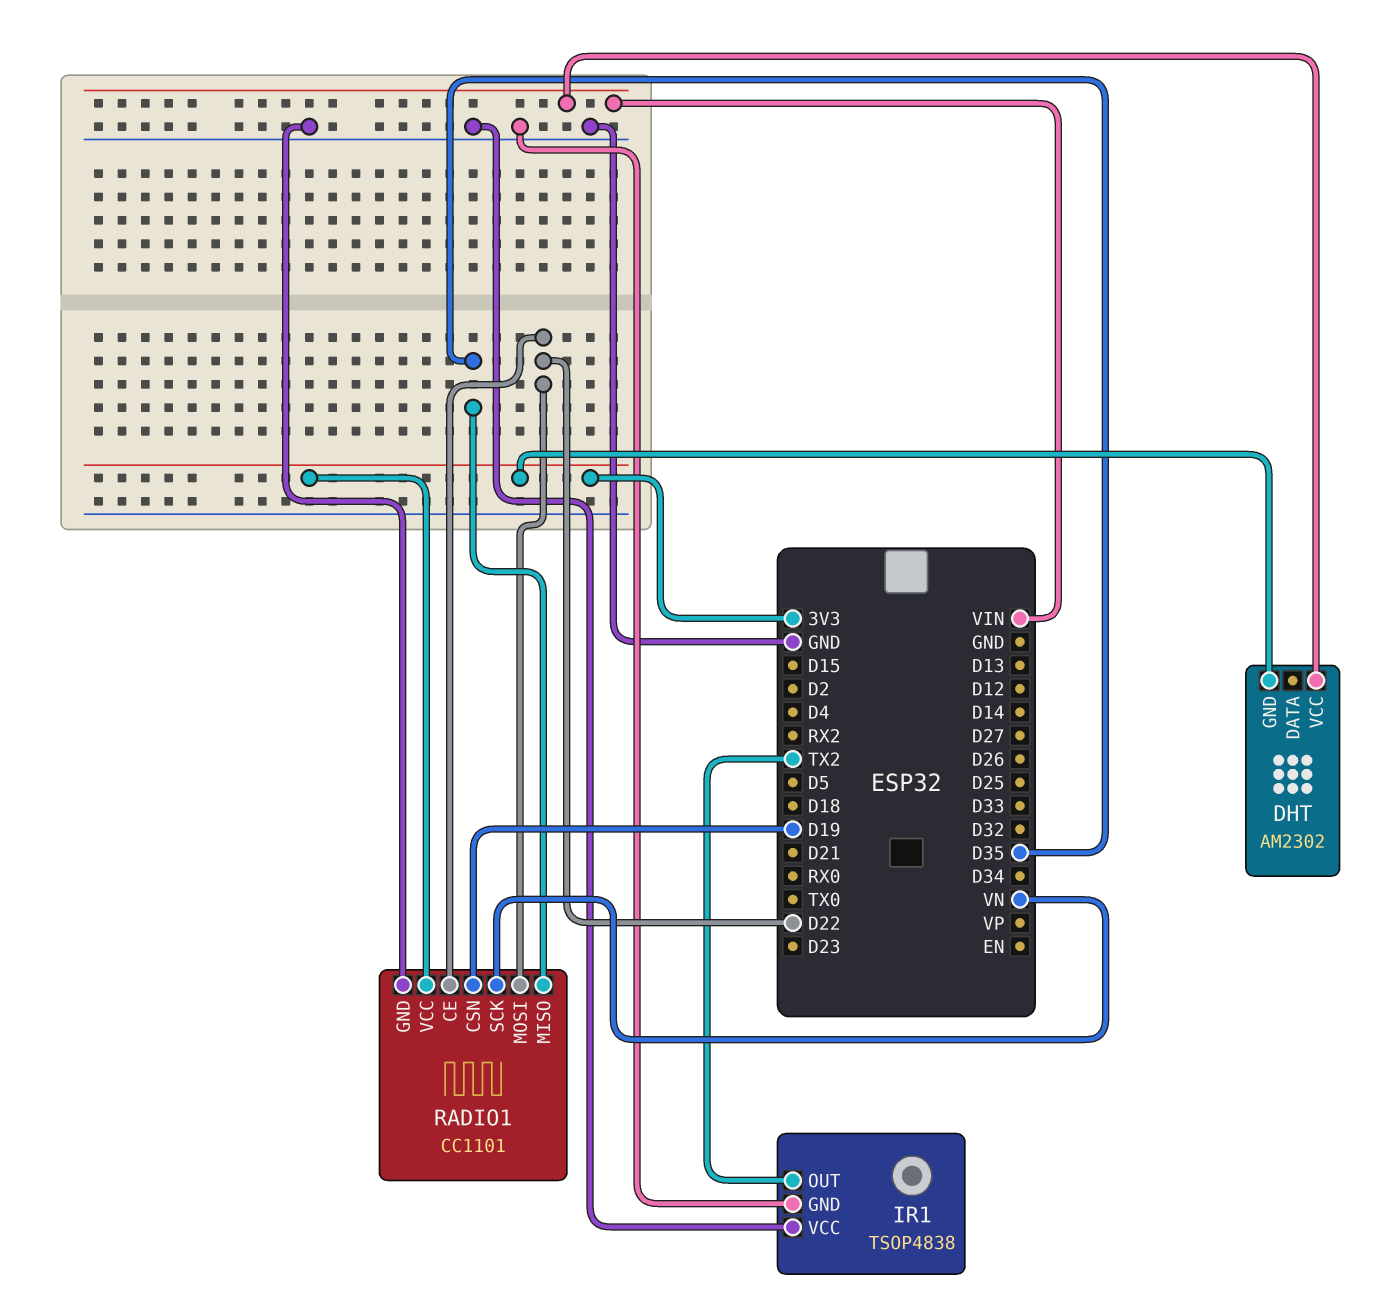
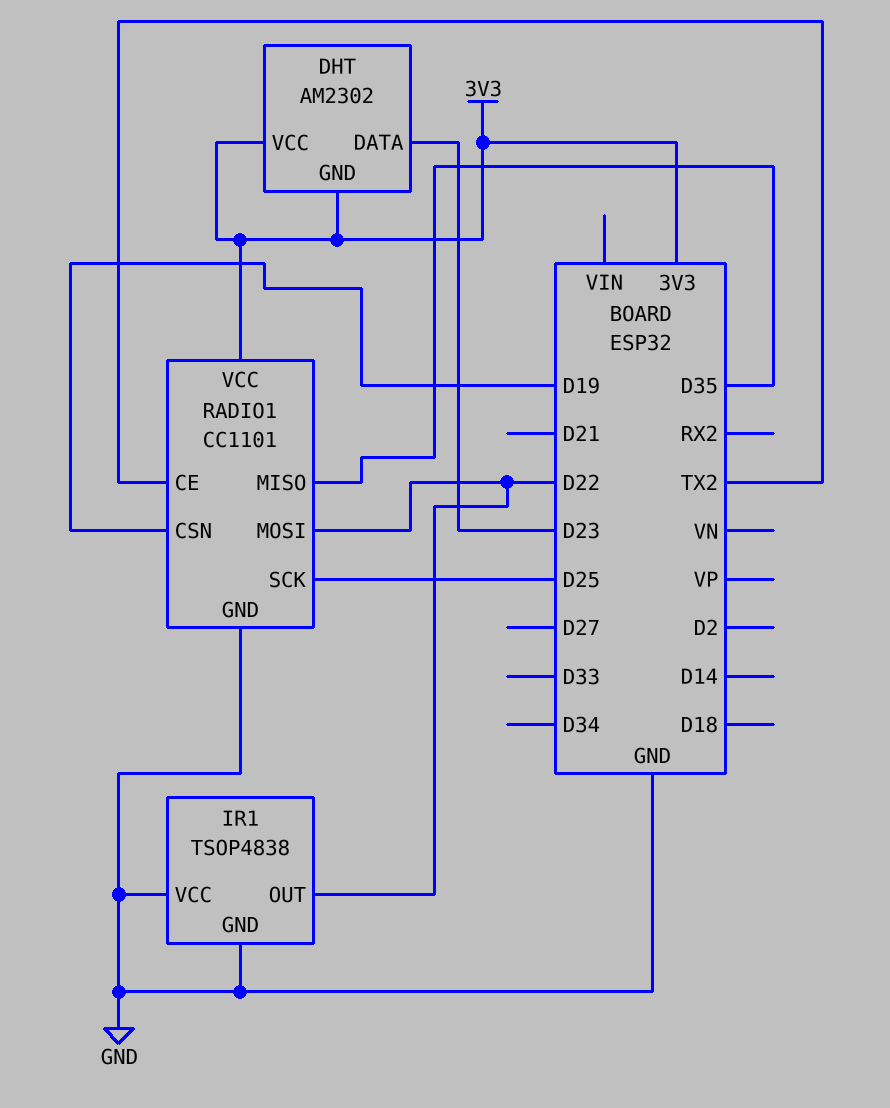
DHT pin DATA: none -> D23
DHT pin VCC: VIN -> 3V3
IR1 pin OUT: TX2 -> D22
RADIO1 pin CE: D22 -> TX2
RADIO1 pin SCK: VN -> D25

